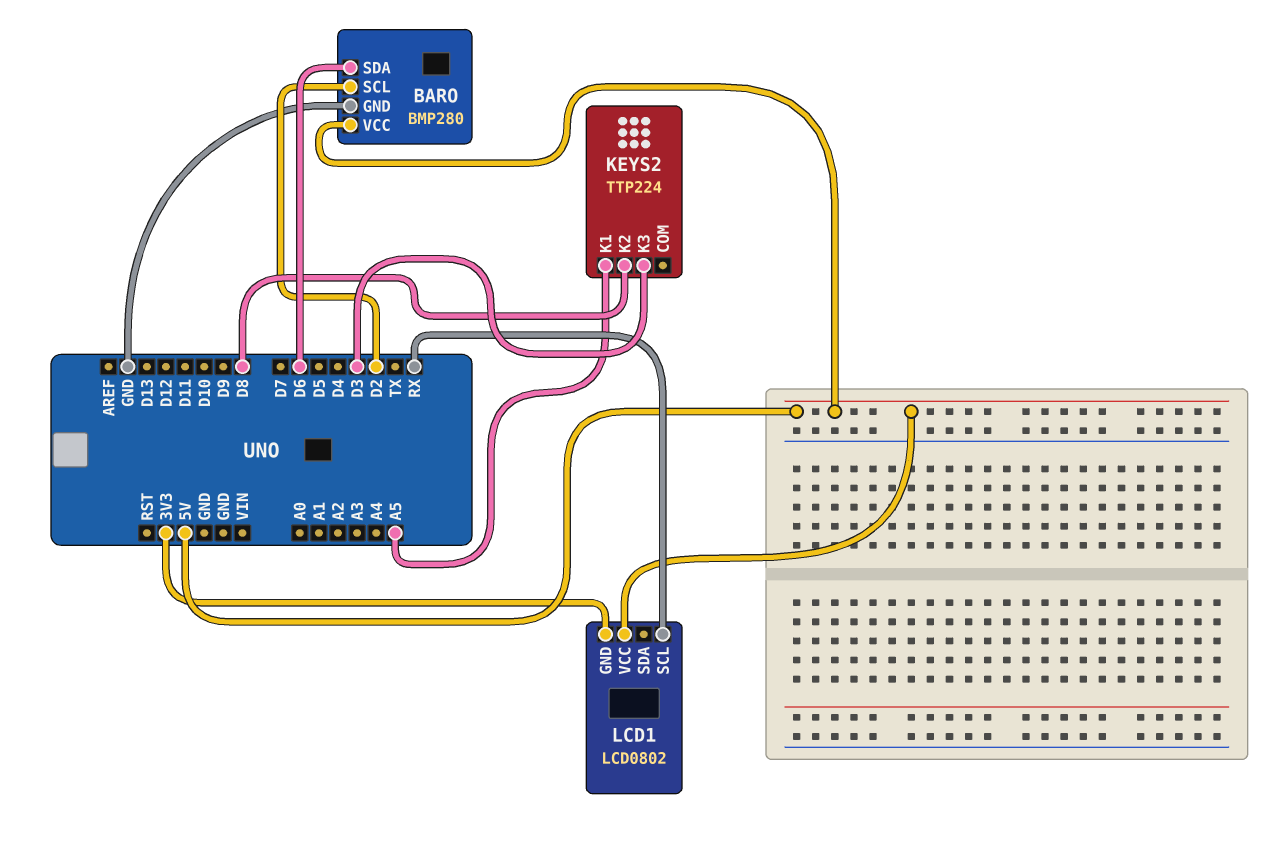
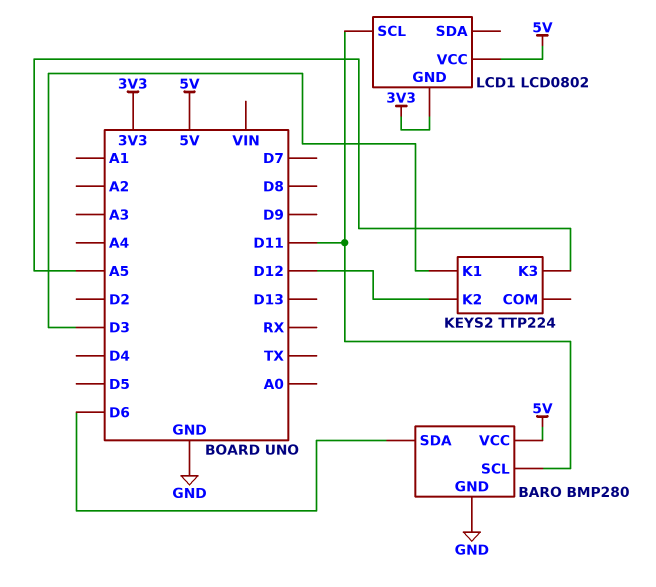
BARO pin SCL: D2 -> D11
KEYS2 pin K1: A5 -> D3
KEYS2 pin K2: D8 -> D12
KEYS2 pin K3: D3 -> A5
LCD1 pin SCL: RX -> D11

